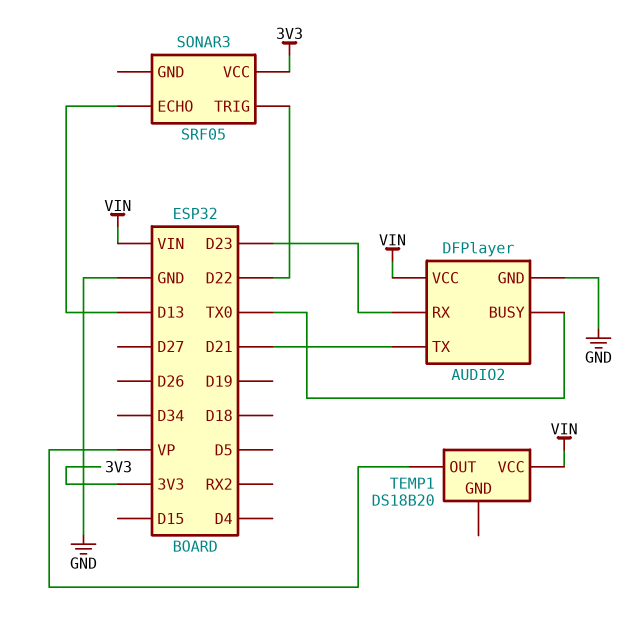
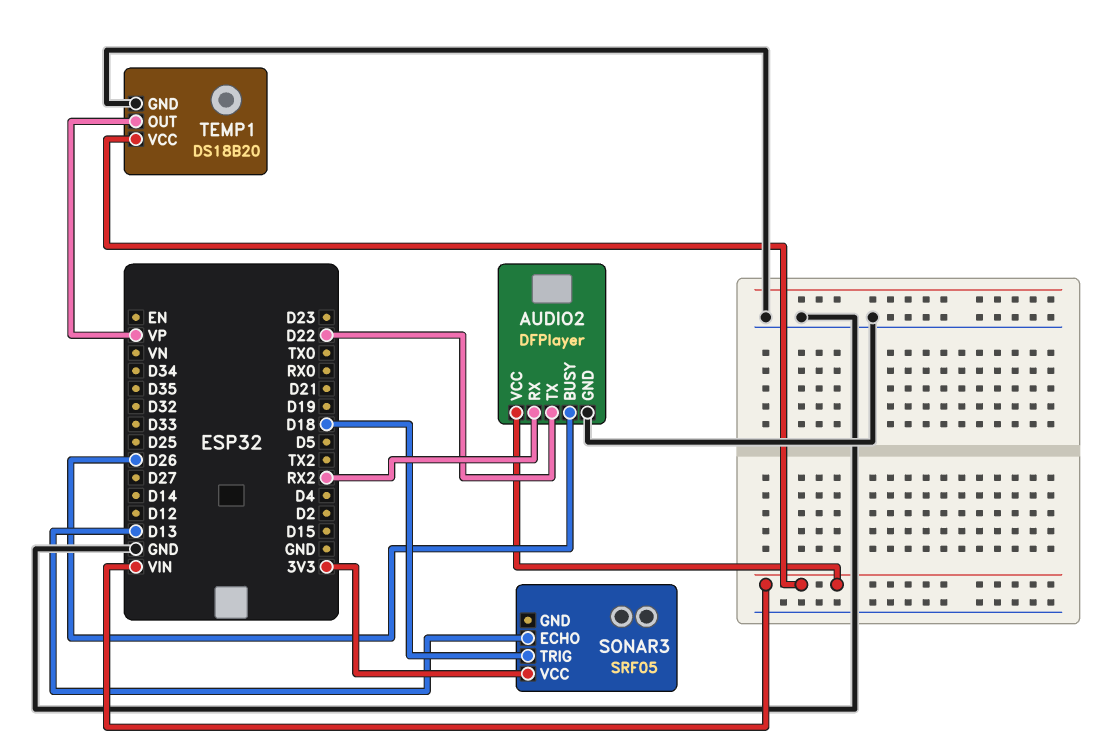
AUDIO2 pin BUSY: TX0 -> D26
AUDIO2 pin RX: D23 -> RX2
AUDIO2 pin TX: D21 -> D22
SONAR3 pin TRIG: D22 -> D18
TEMP1 pin GND: none -> GND

